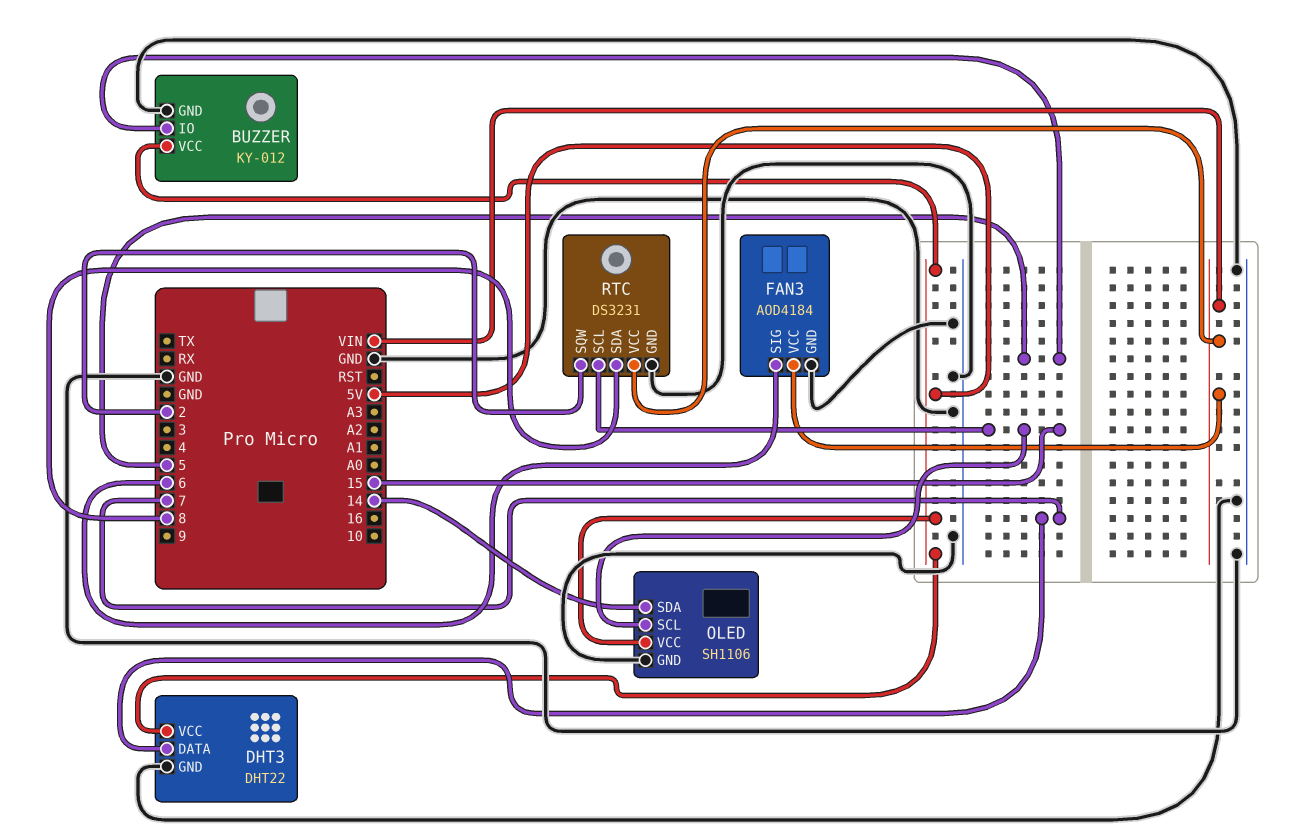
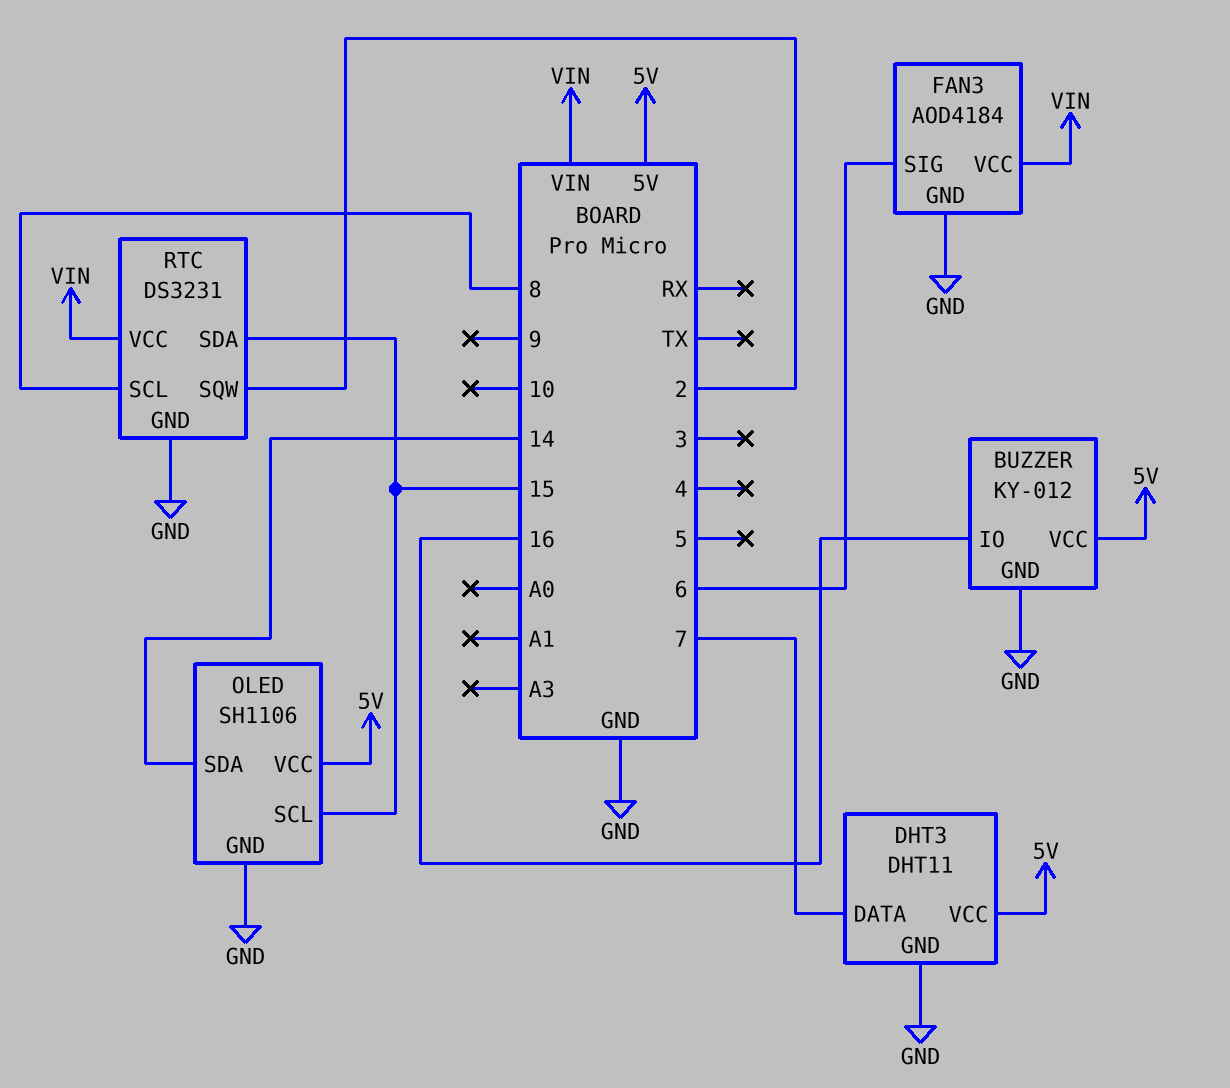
BUZZER pin IO: 5 -> 16
DHT3: DHT22 -> DHT11
RTC pin SCL: 15 -> 8
RTC pin SDA: 8 -> 15

